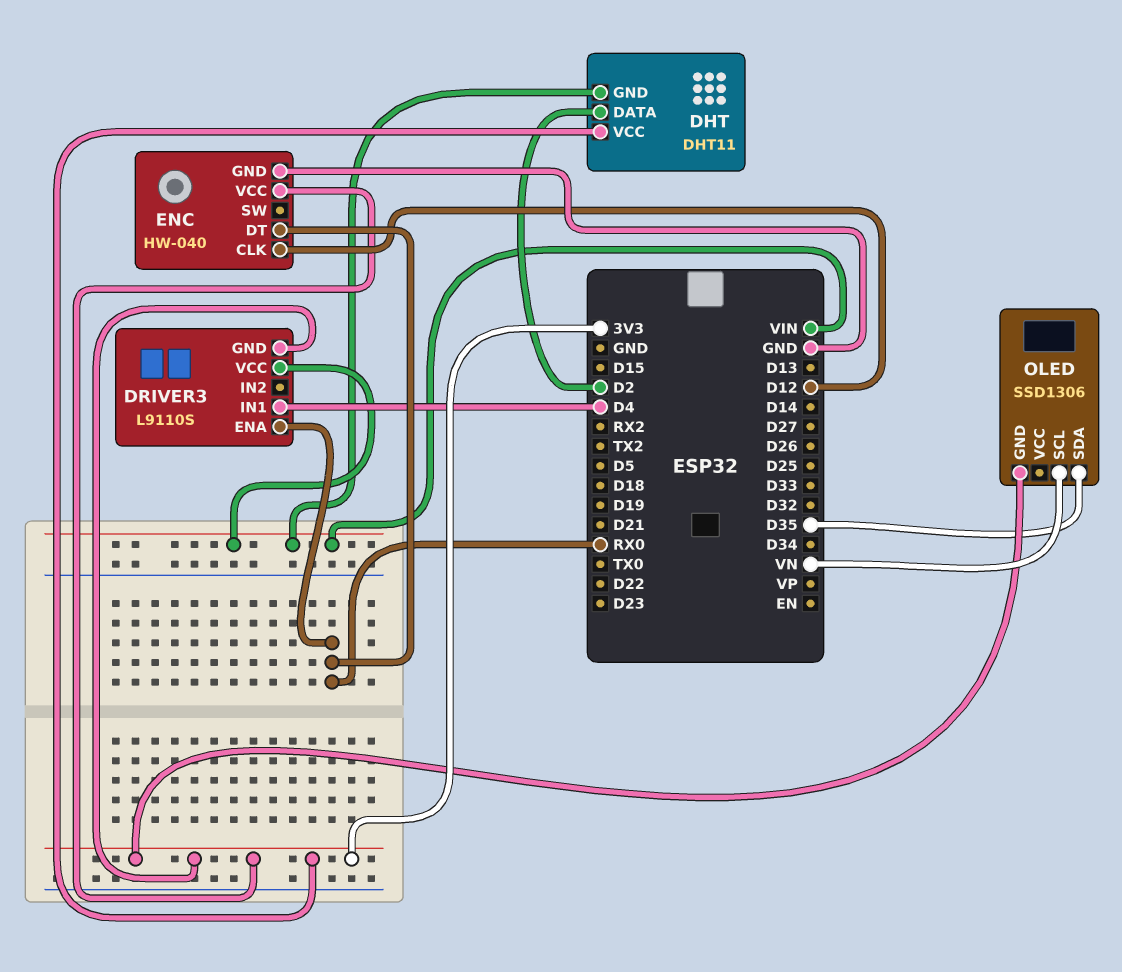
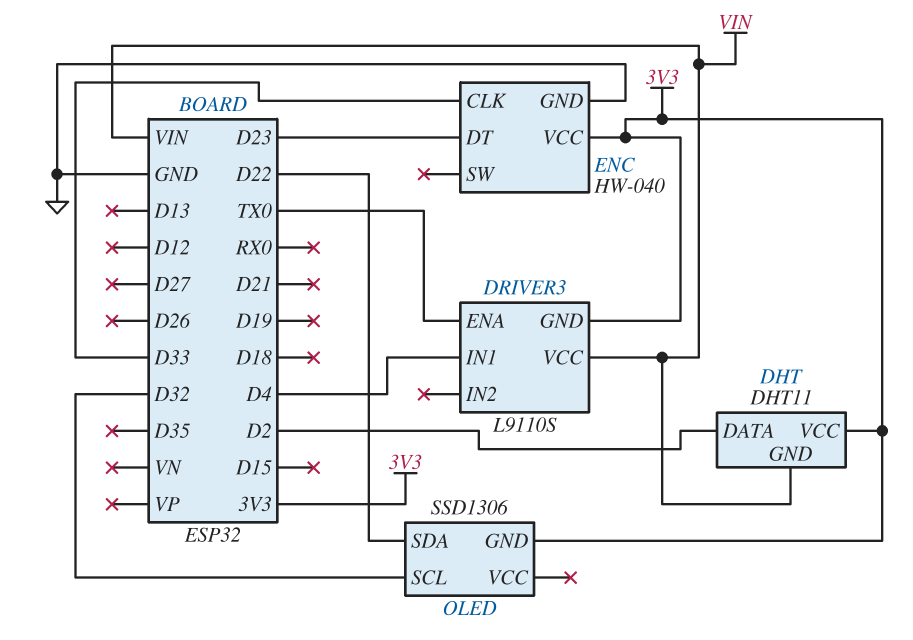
DRIVER3 pin ENA: RX0 -> TX0
ENC pin CLK: D12 -> D33
ENC pin DT: RX0 -> D23
OLED pin SCL: VN -> D32
OLED pin SDA: D35 -> D22

